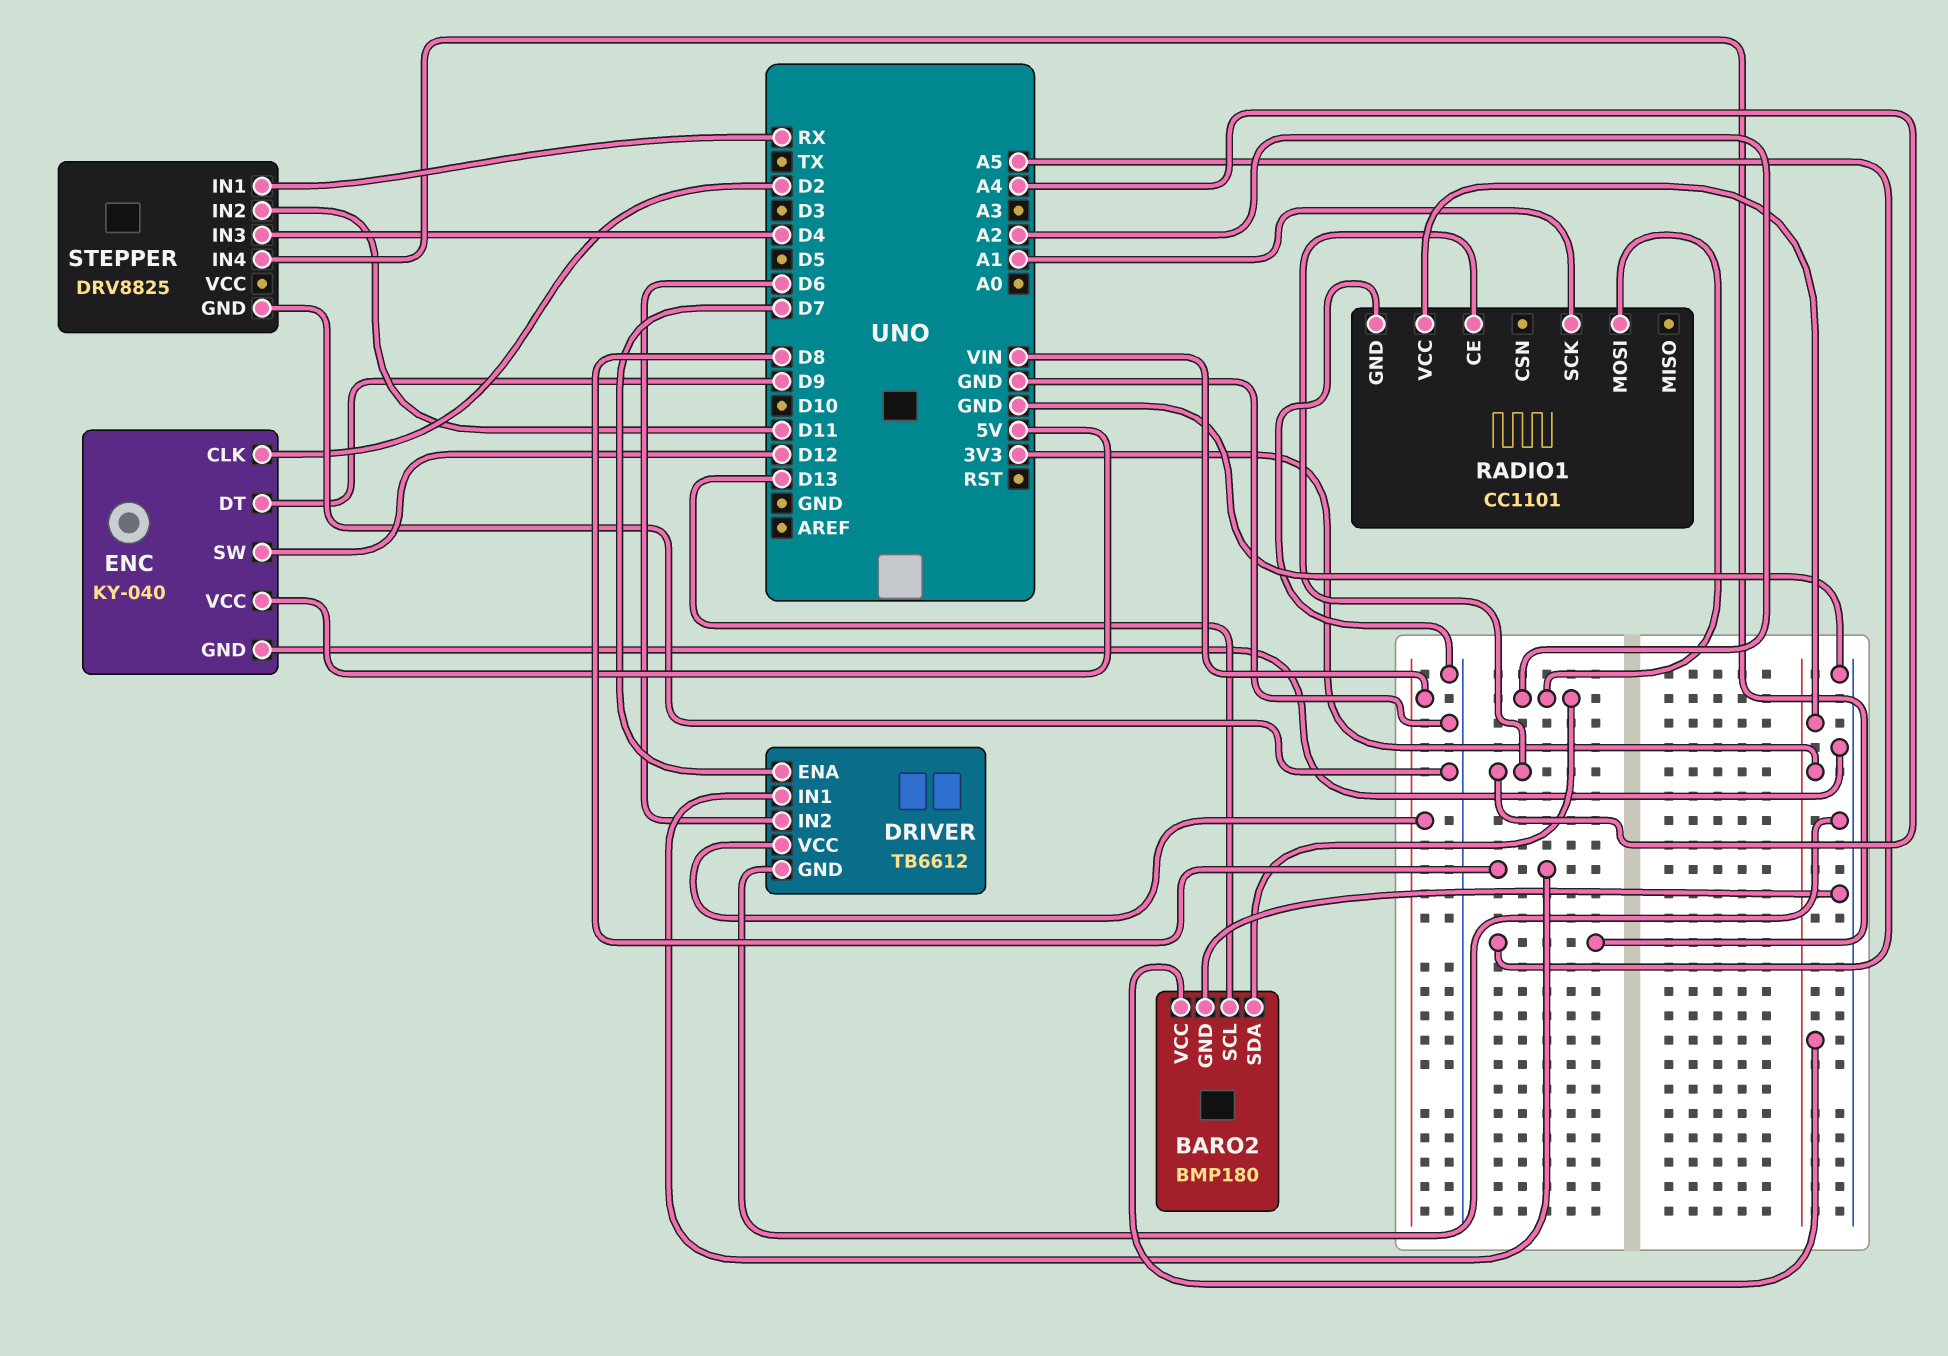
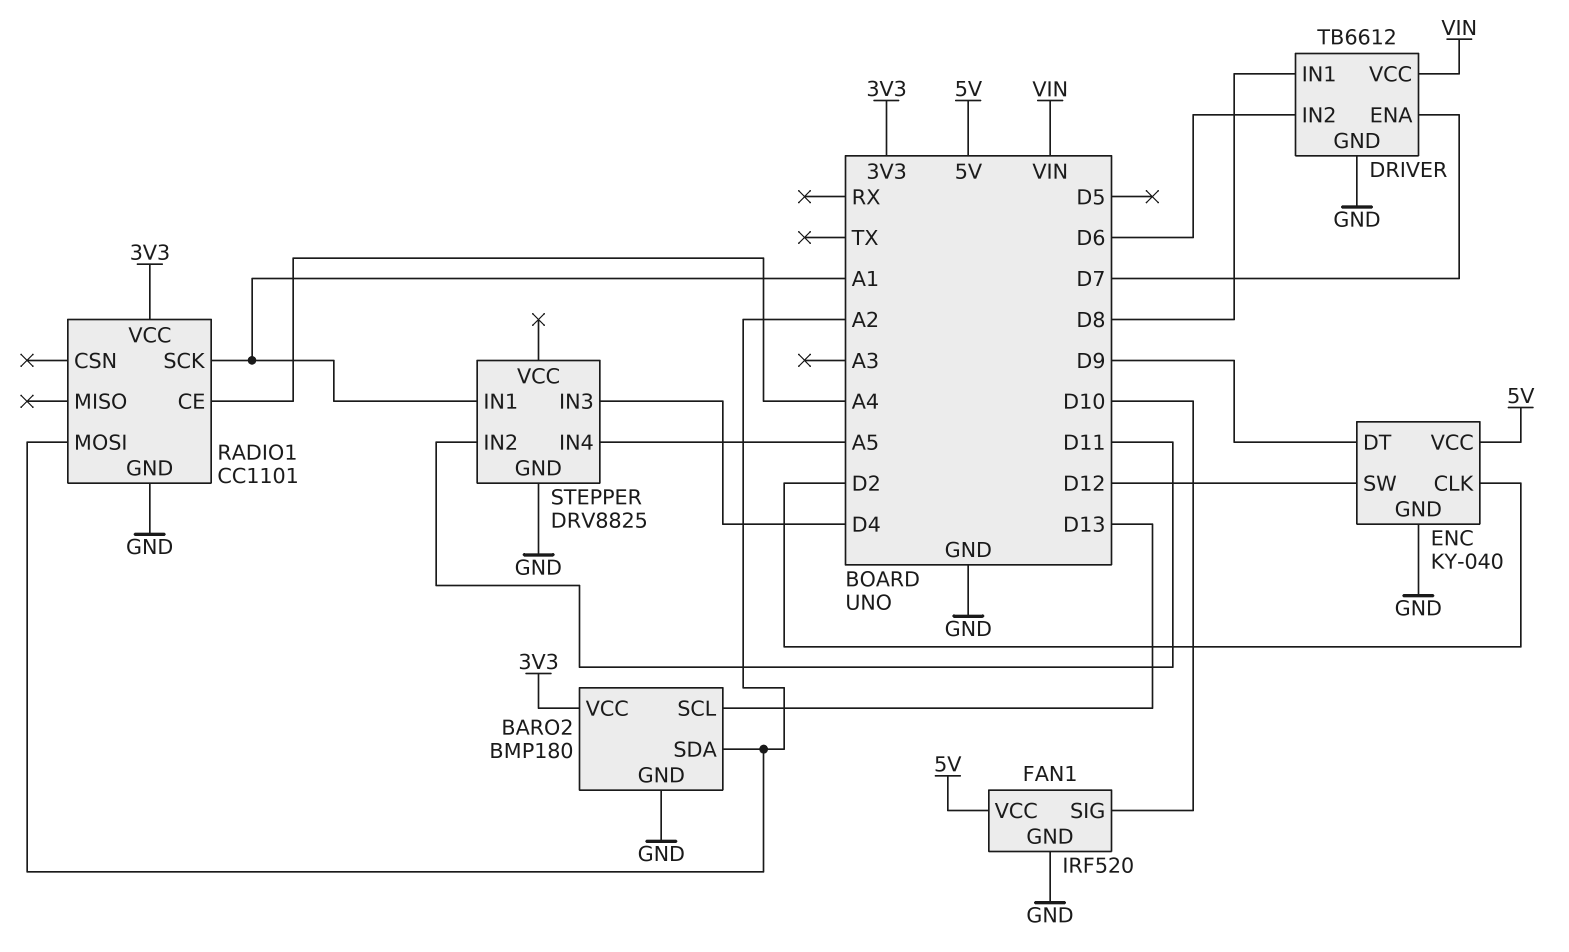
FAN1: none -> IRF520
FAN1 pin GND: none -> GND
FAN1 pin SIG: none -> D10
FAN1 pin VCC: none -> 5V
STEPPER pin IN1: RX -> A1

